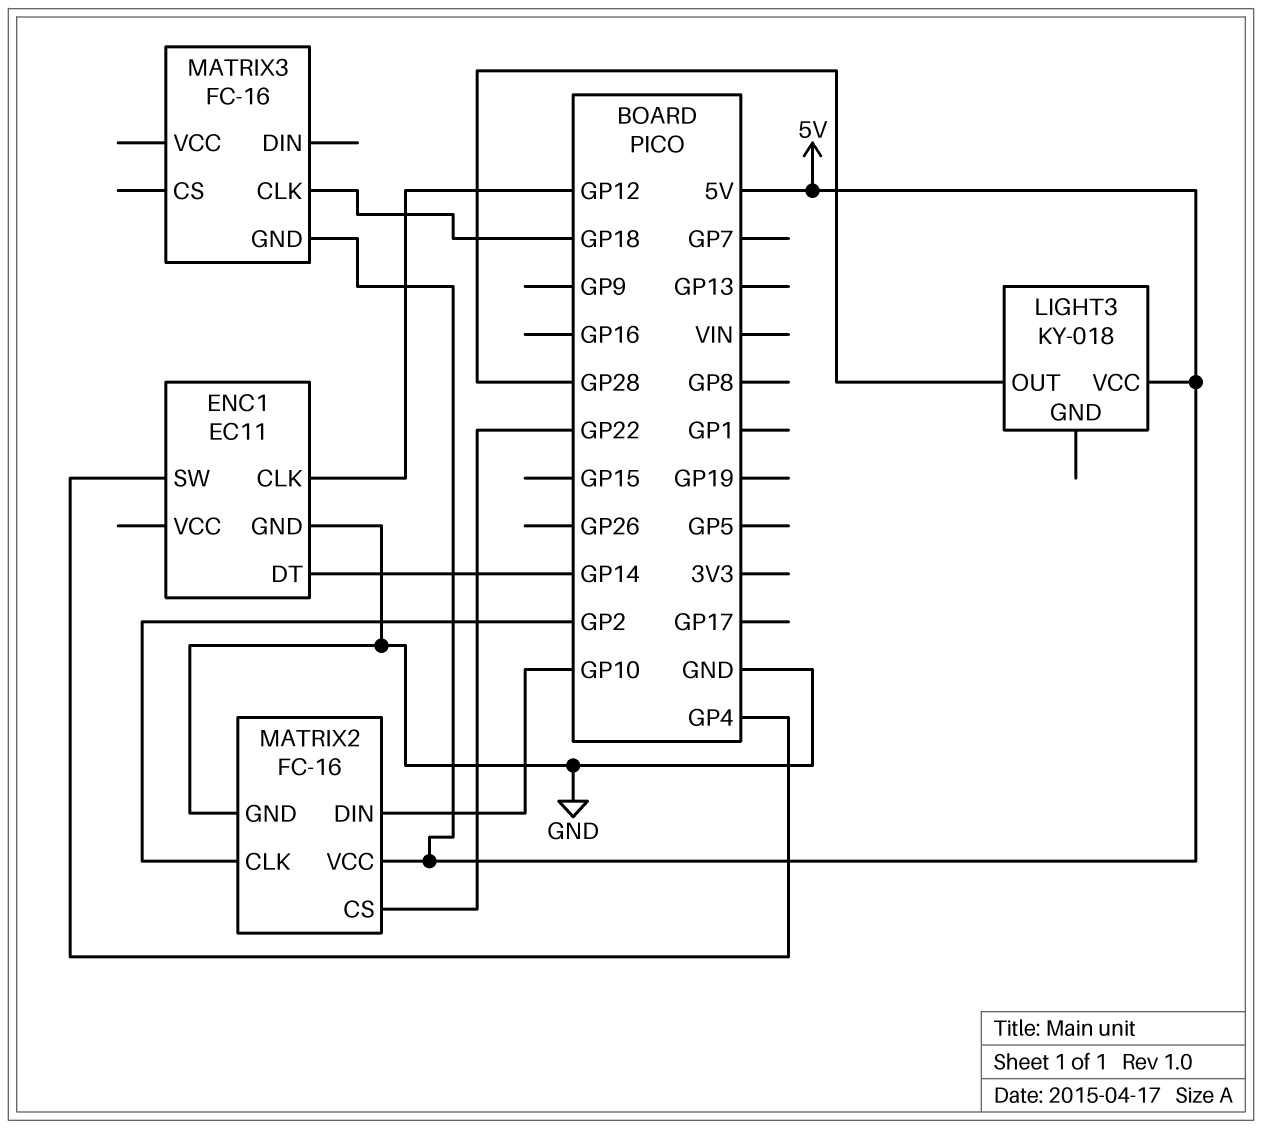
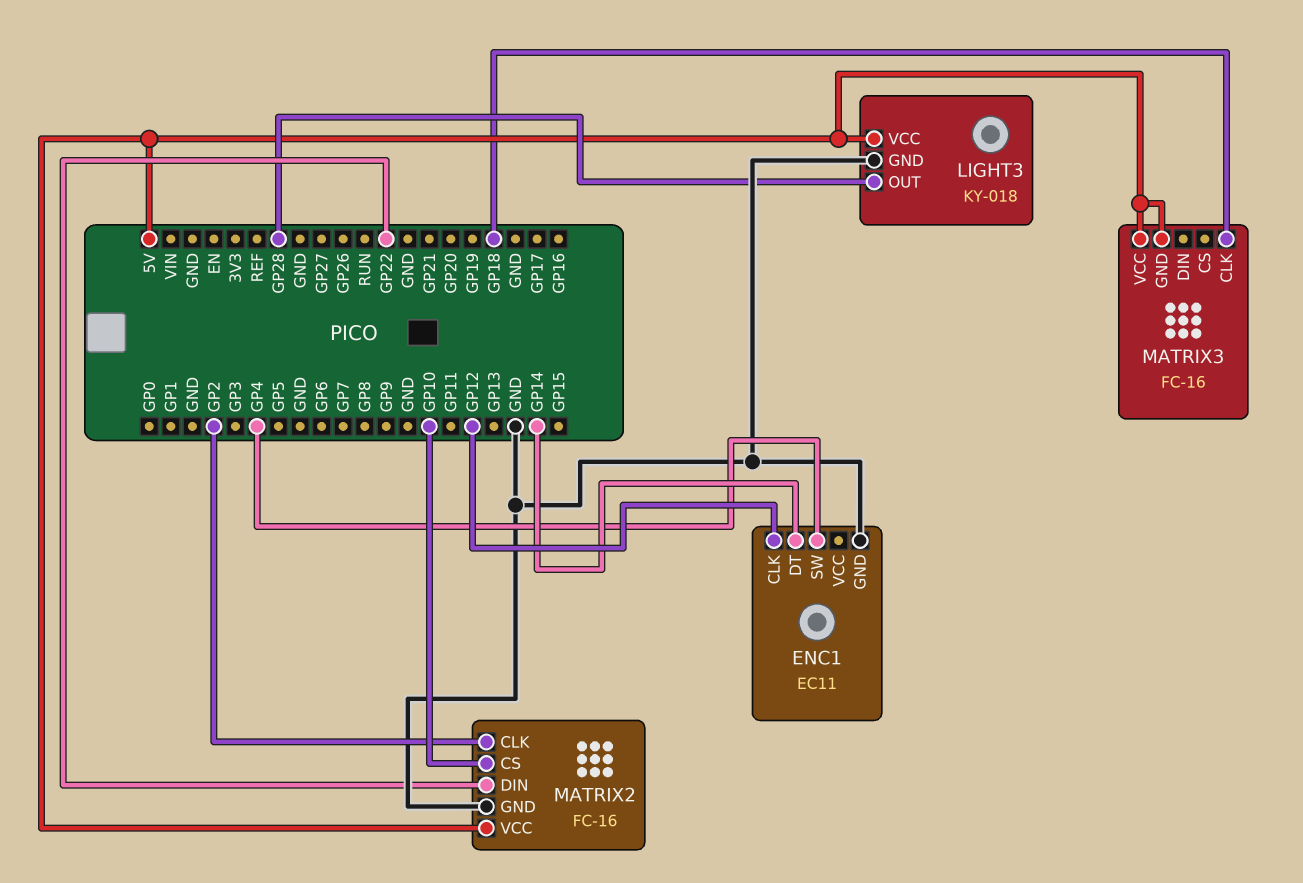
LIGHT3 pin GND: none -> GND
MATRIX2 pin CS: GP22 -> GP10
MATRIX2 pin DIN: GP10 -> GP22
MATRIX3 pin VCC: none -> 5V

